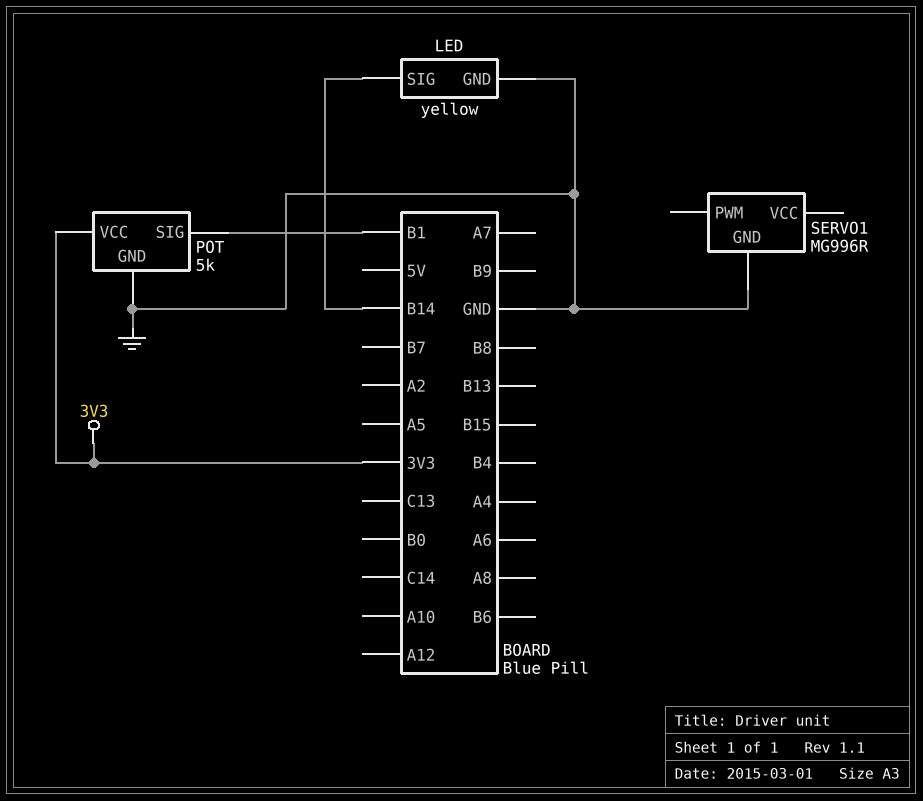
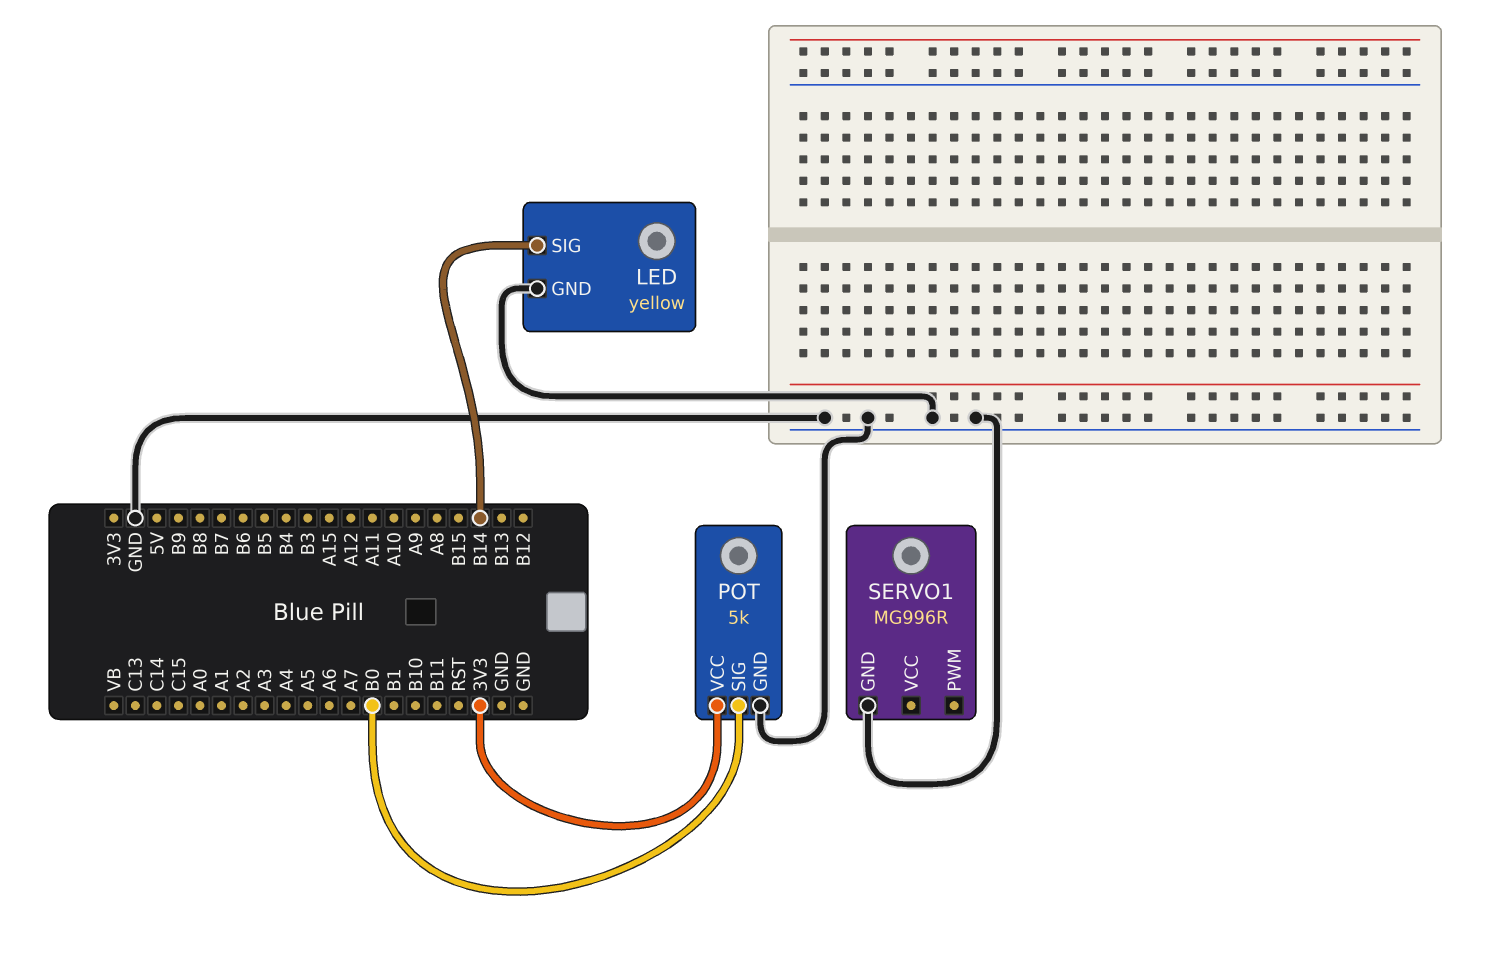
POT pin SIG: B1 -> B0

